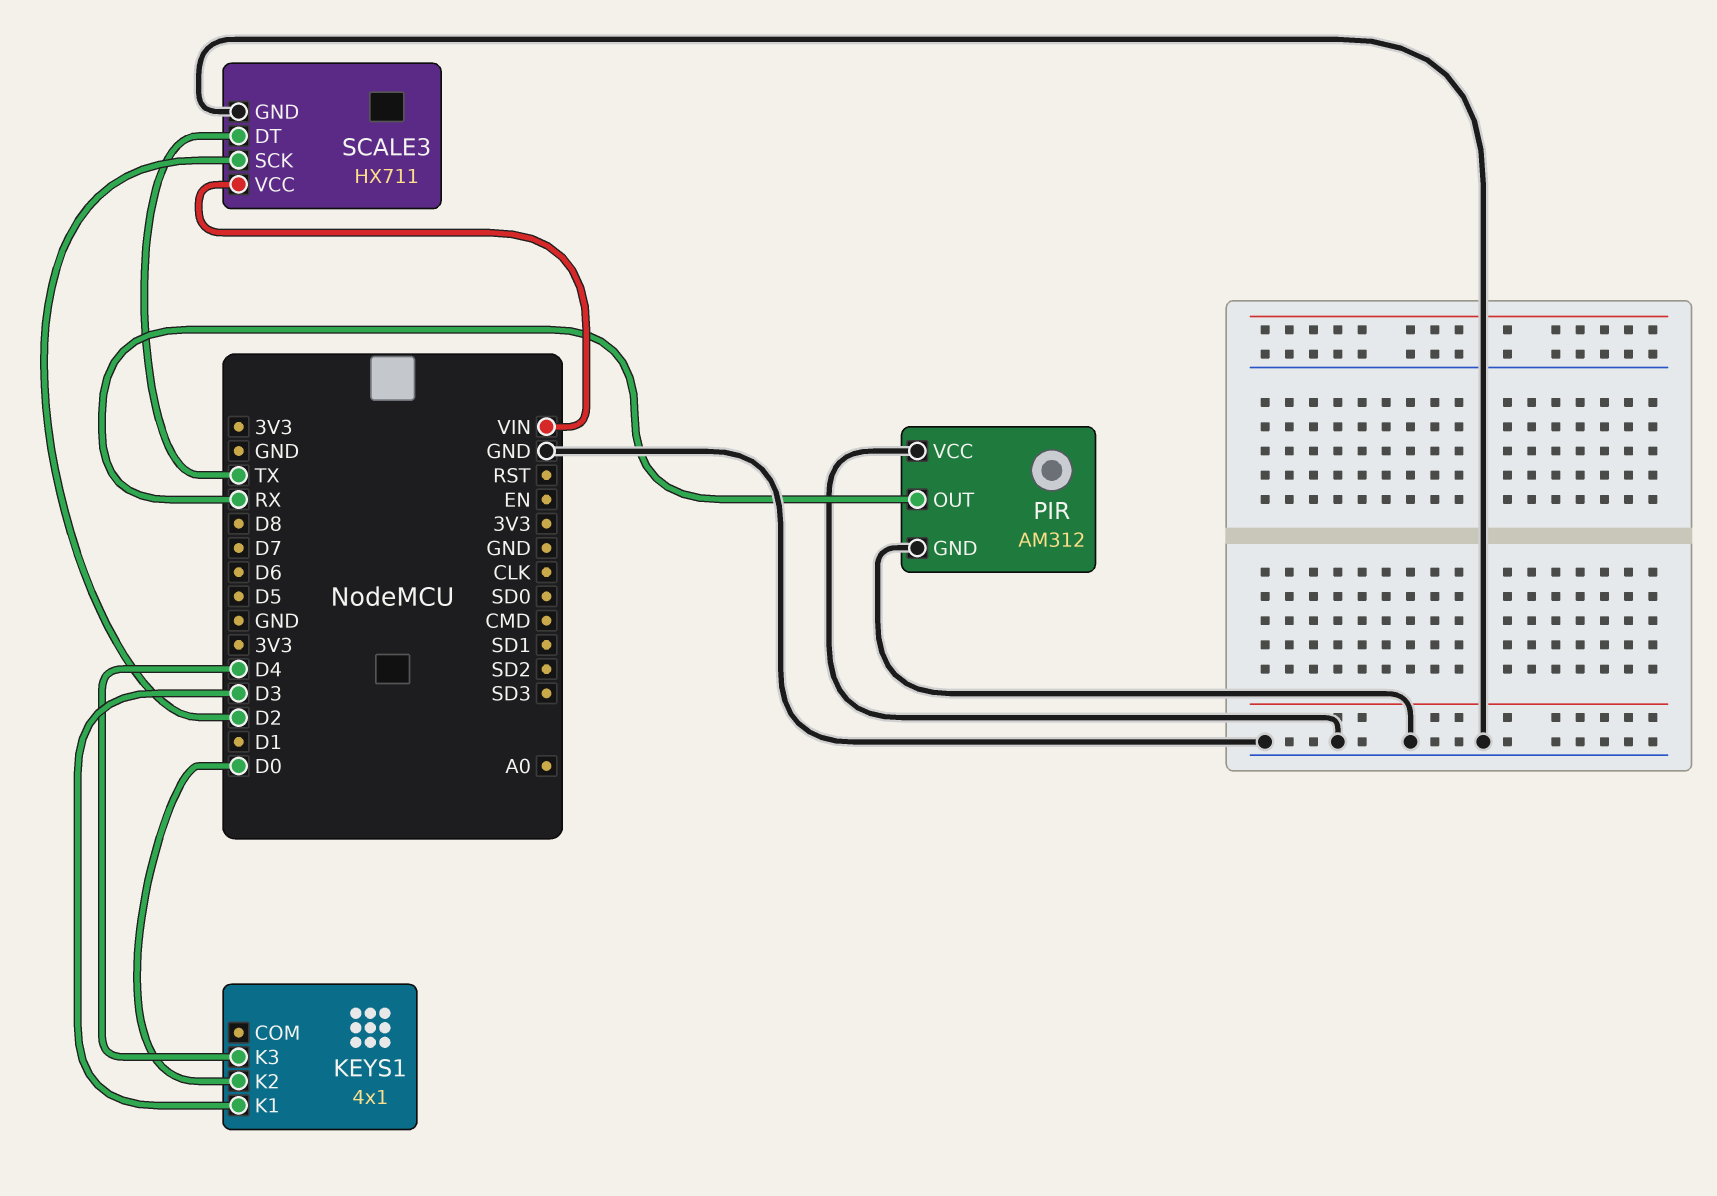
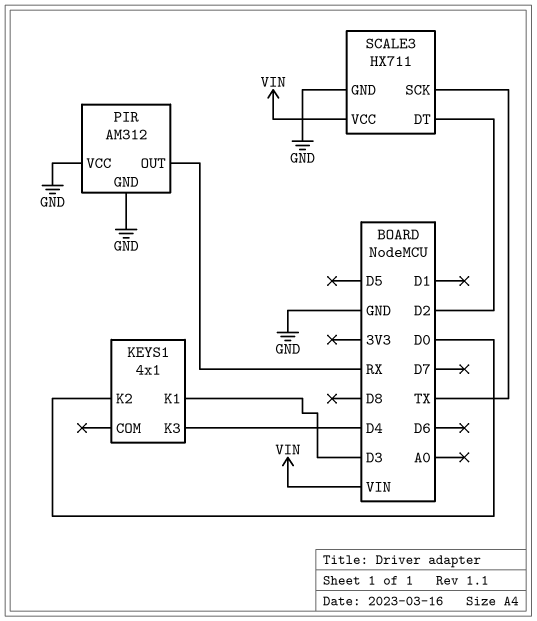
SCALE3 pin DT: TX -> D2
SCALE3 pin SCK: D2 -> TX

